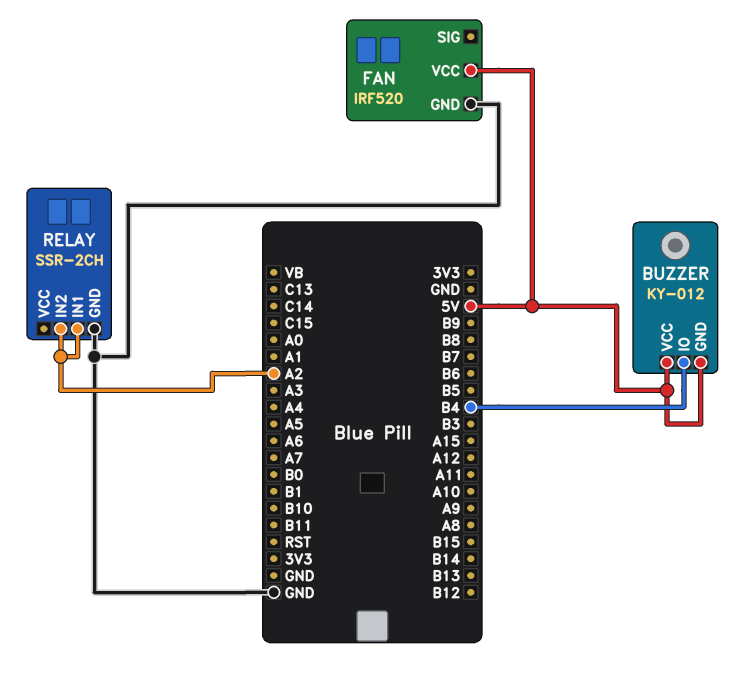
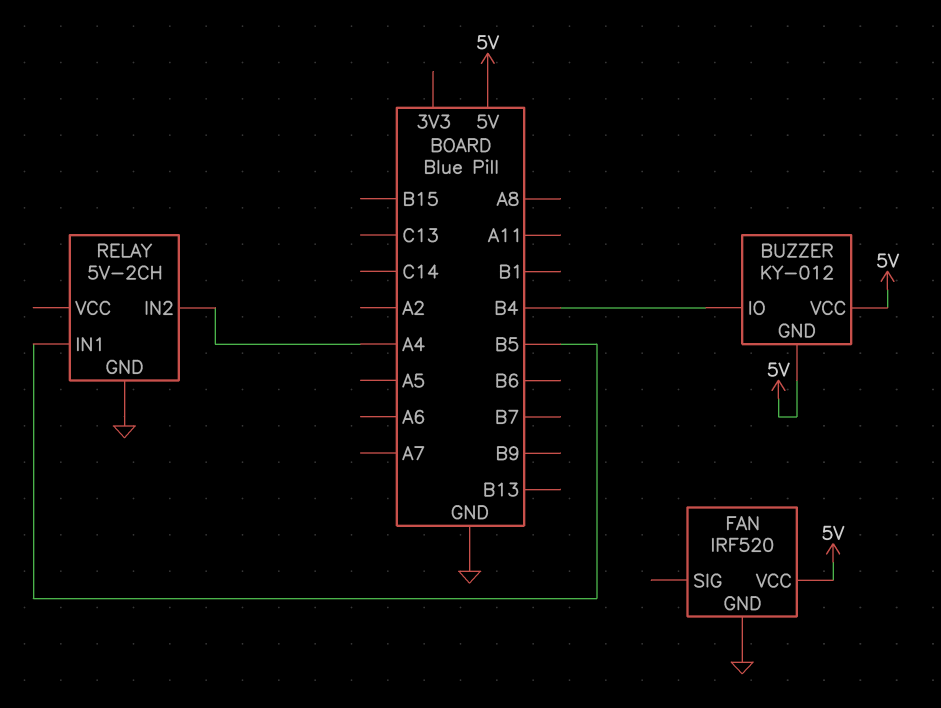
RELAY: SSR-2CH -> 5V-2CH
RELAY pin IN1: A2 -> B5
RELAY pin IN2: A2 -> A4

